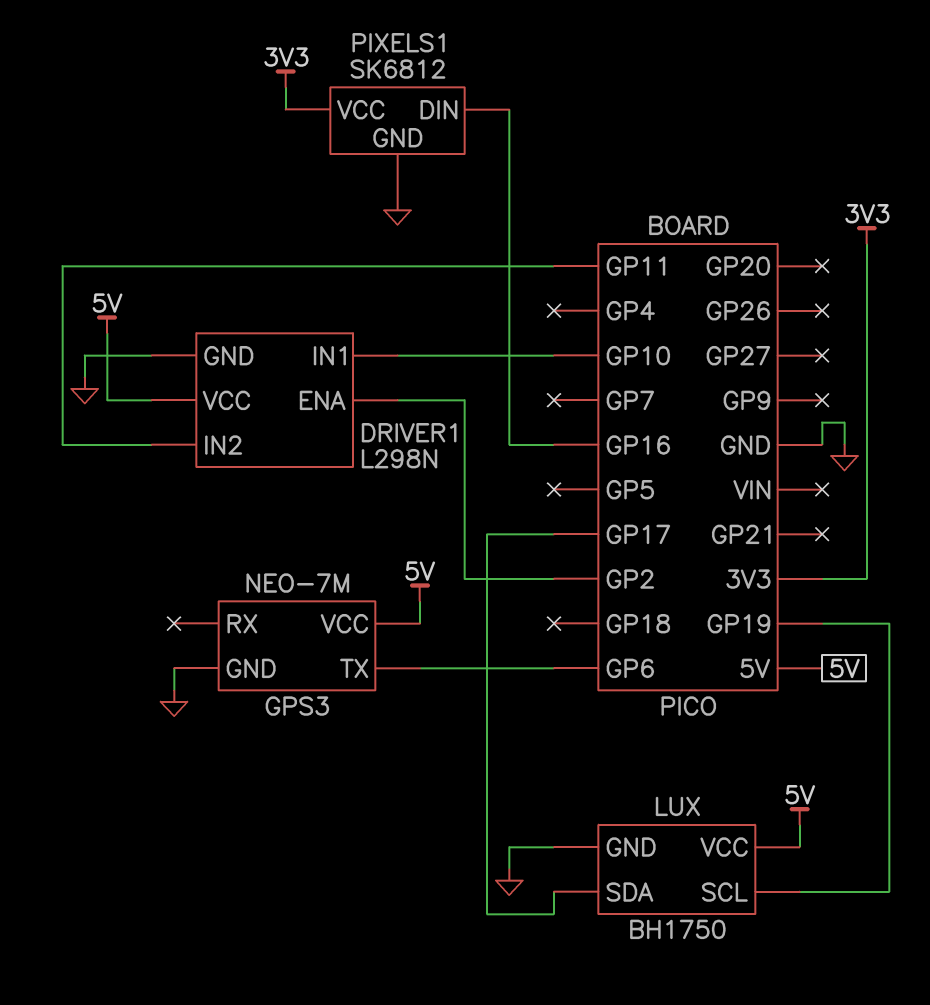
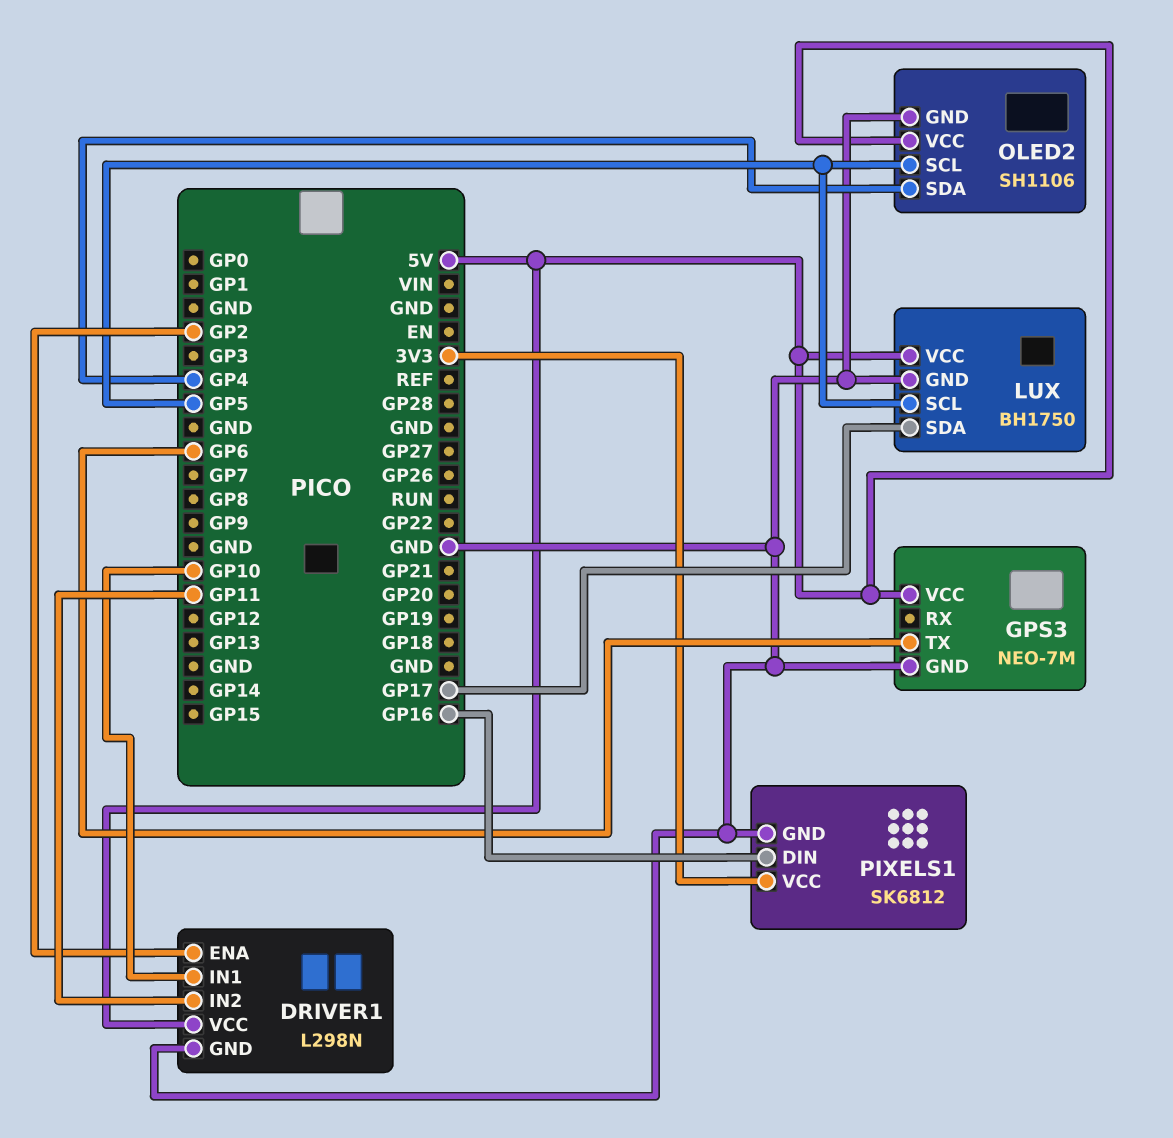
LUX pin SCL: GP19 -> GP5
OLED2: none -> SH1106
OLED2 pin GND: none -> GND
OLED2 pin SCL: none -> GP5
OLED2 pin SDA: none -> GP4
OLED2 pin VCC: none -> 5V

